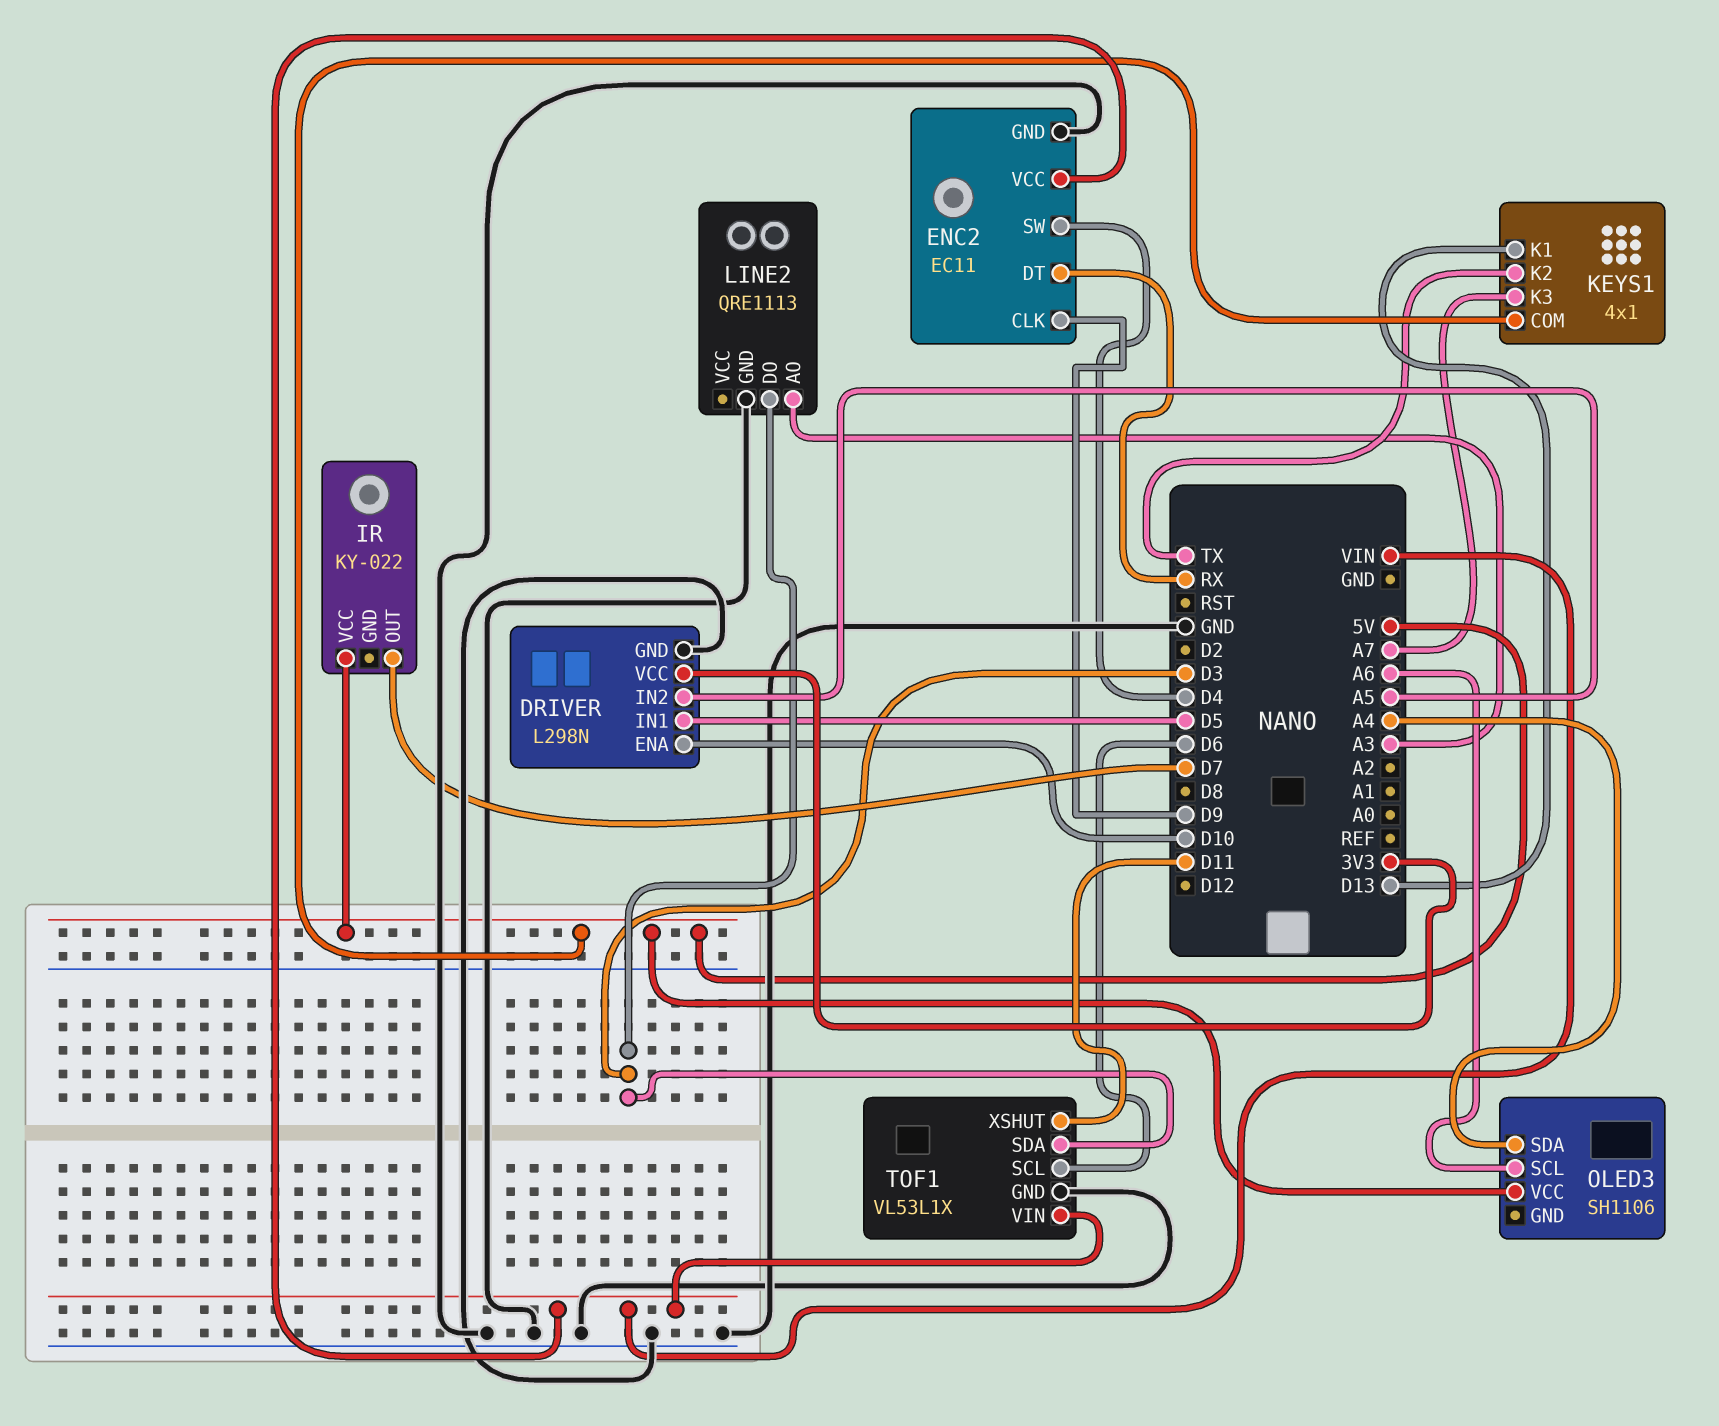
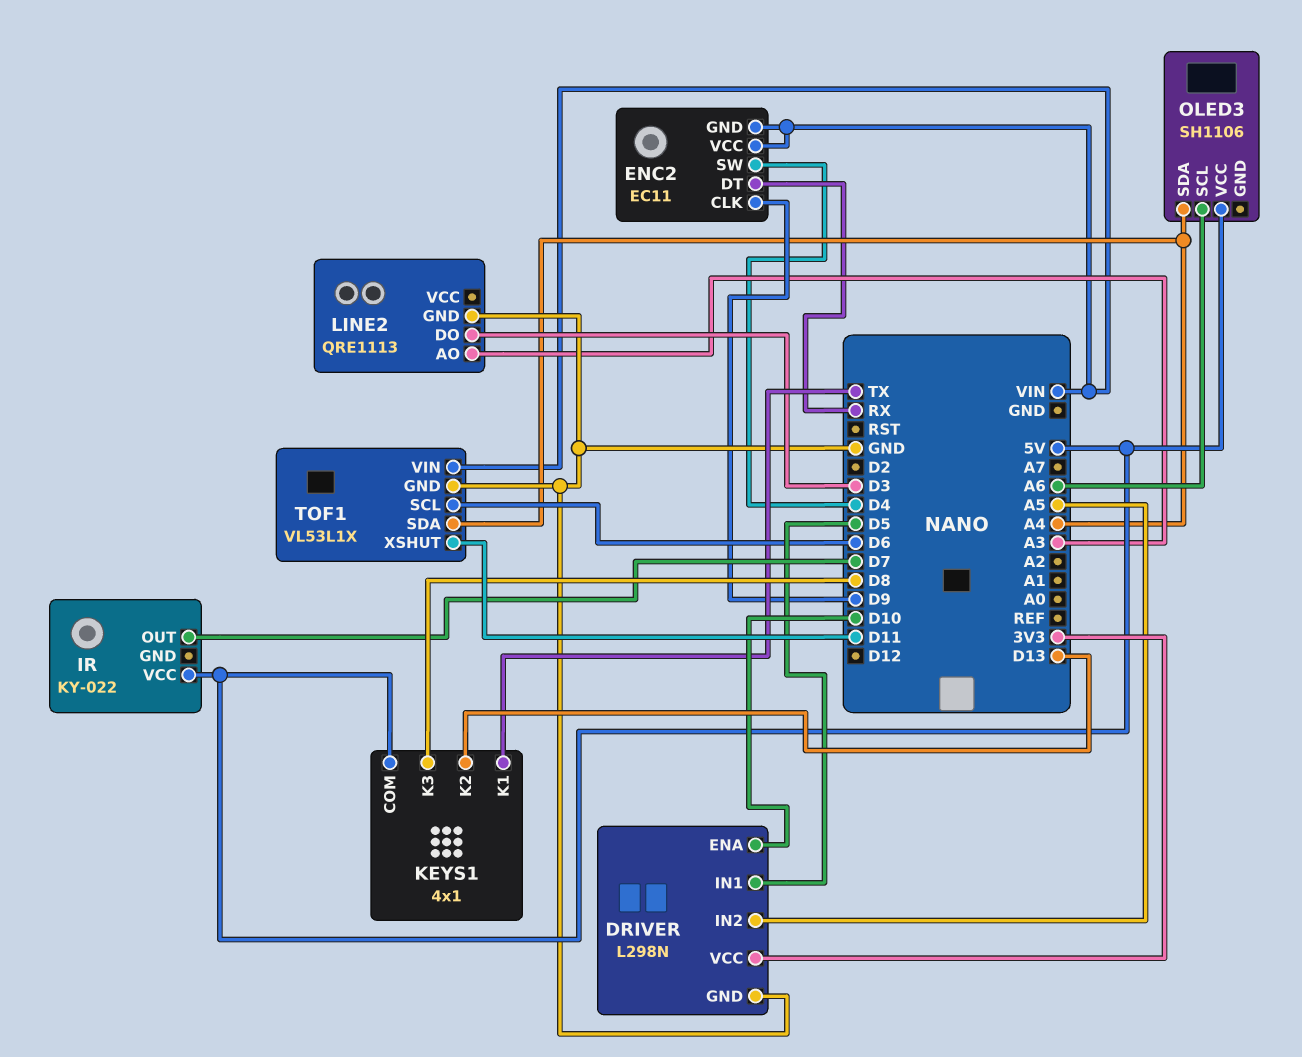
ENC2 pin GND: GND -> VIN
KEYS1 pin K1: D13 -> TX
KEYS1 pin K2: TX -> D13
KEYS1 pin K3: A7 -> D8
TOF1 pin SDA: D3 -> A4

